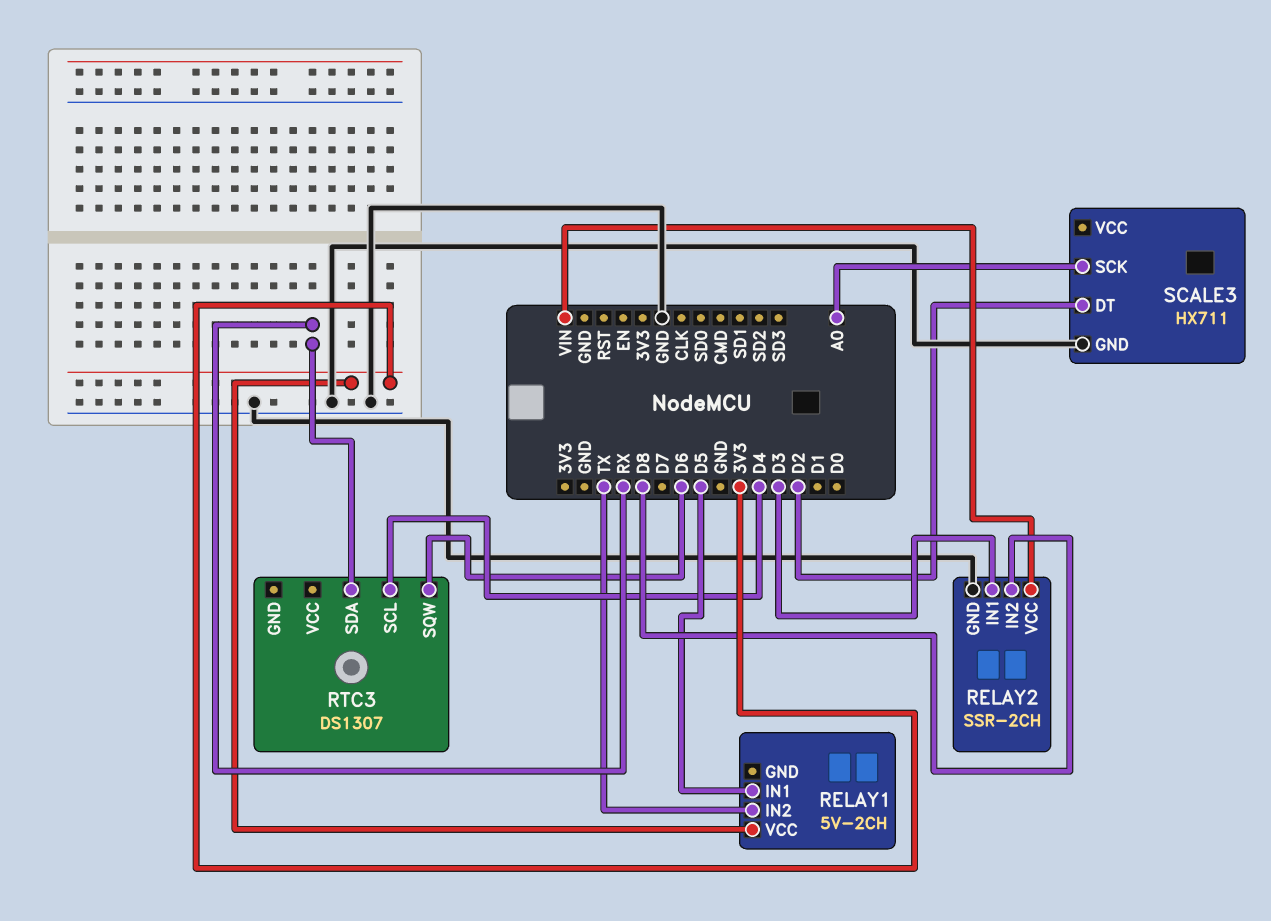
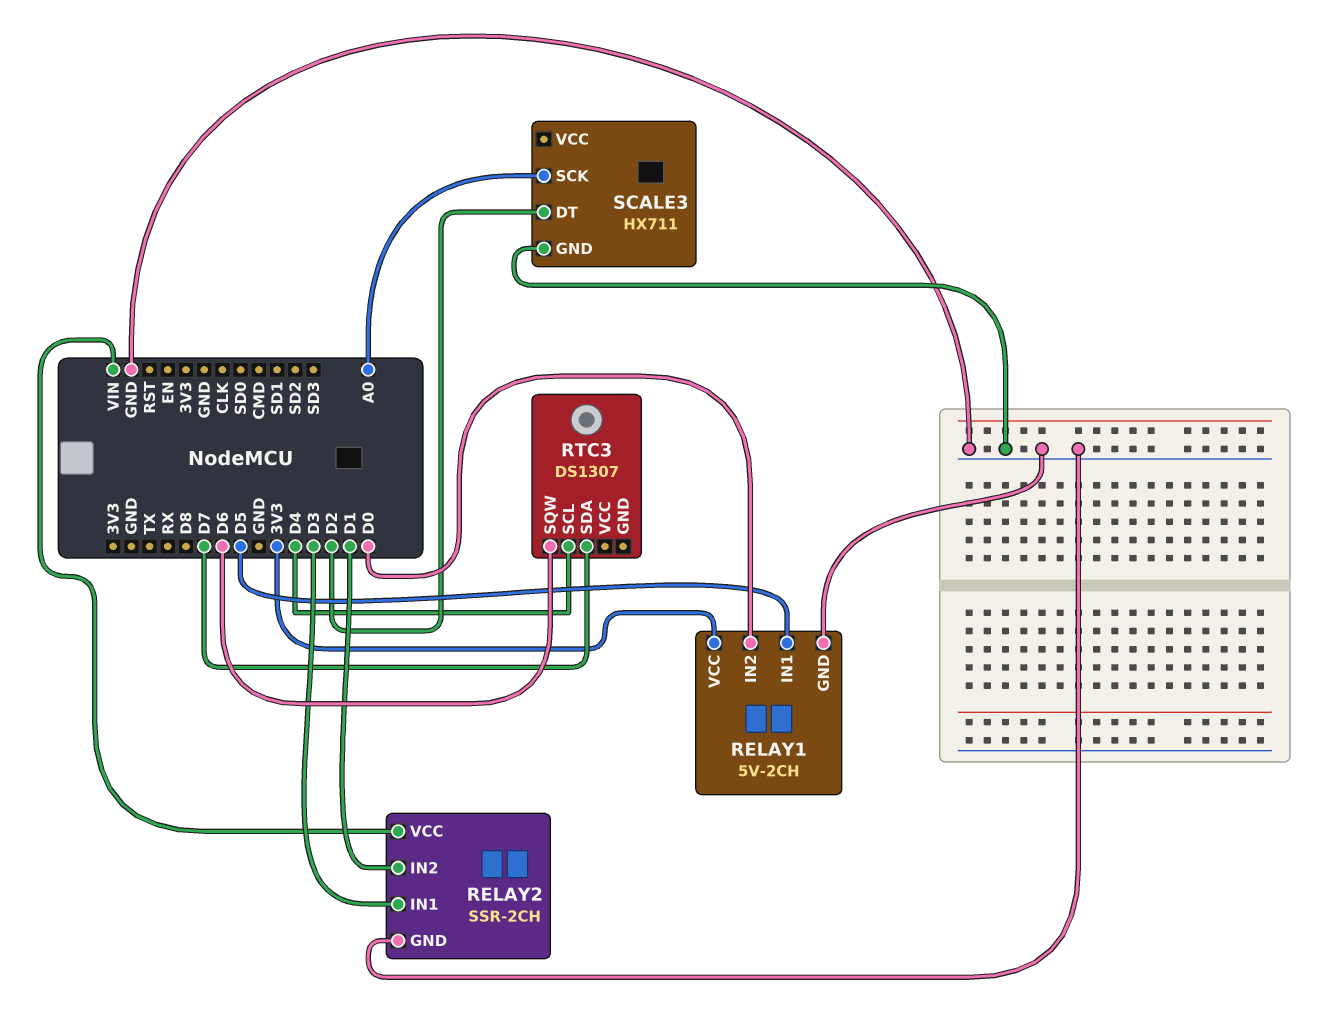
RELAY1 pin GND: none -> GND
RELAY1 pin IN2: TX -> D0
RELAY2 pin IN2: D8 -> D1
RTC3 pin SDA: RX -> D7

